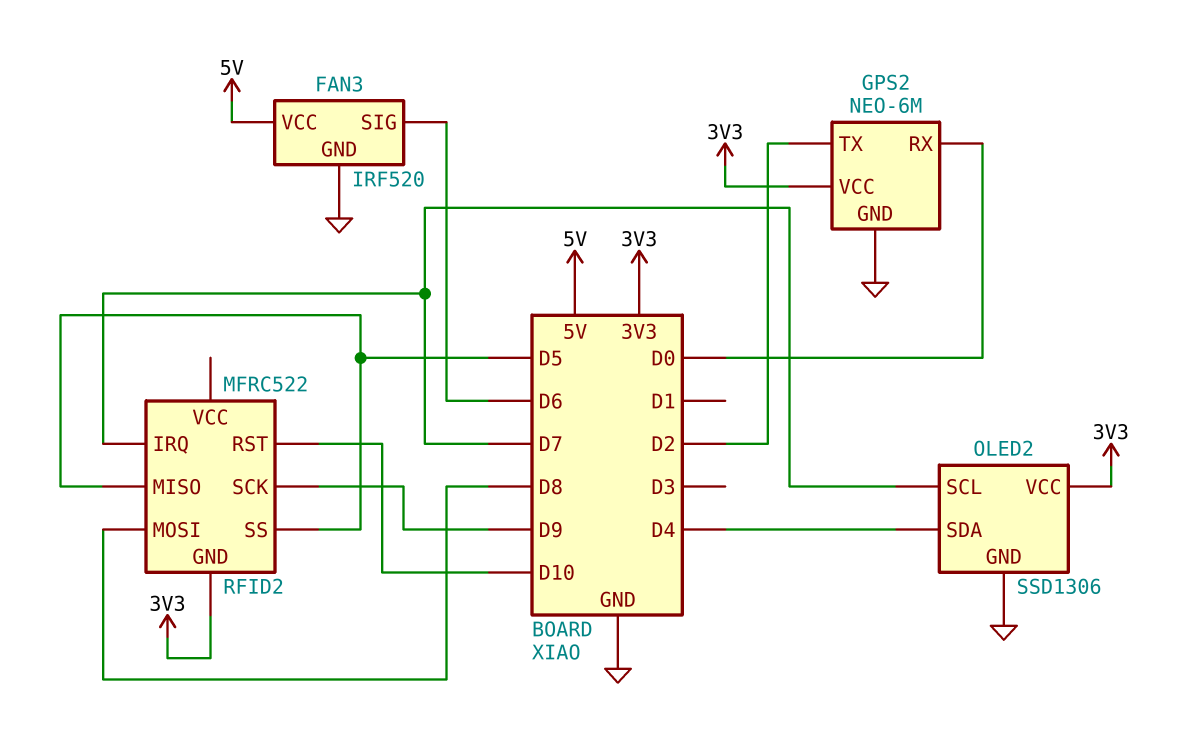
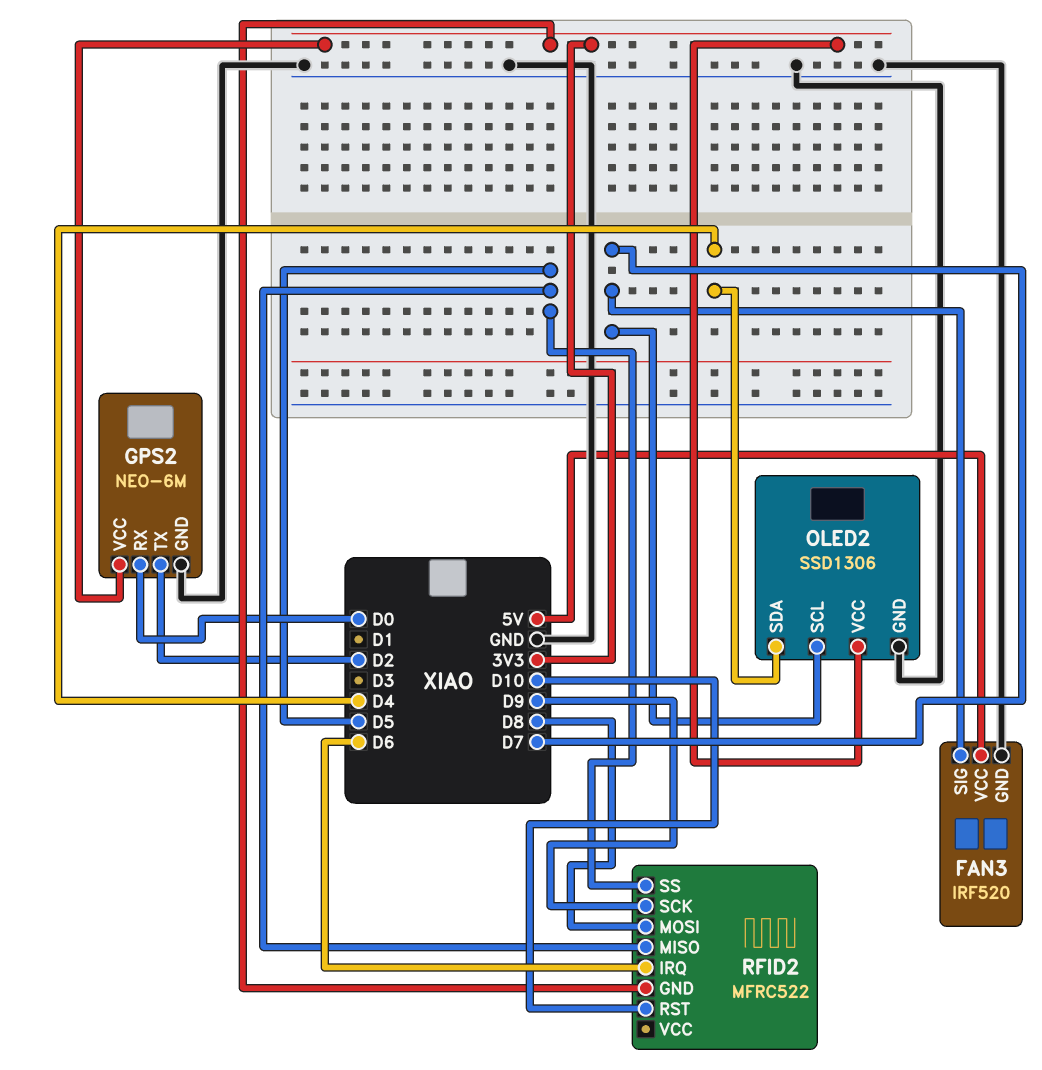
FAN3 pin SIG: D6 -> D7
RFID2 pin IRQ: D7 -> D6

